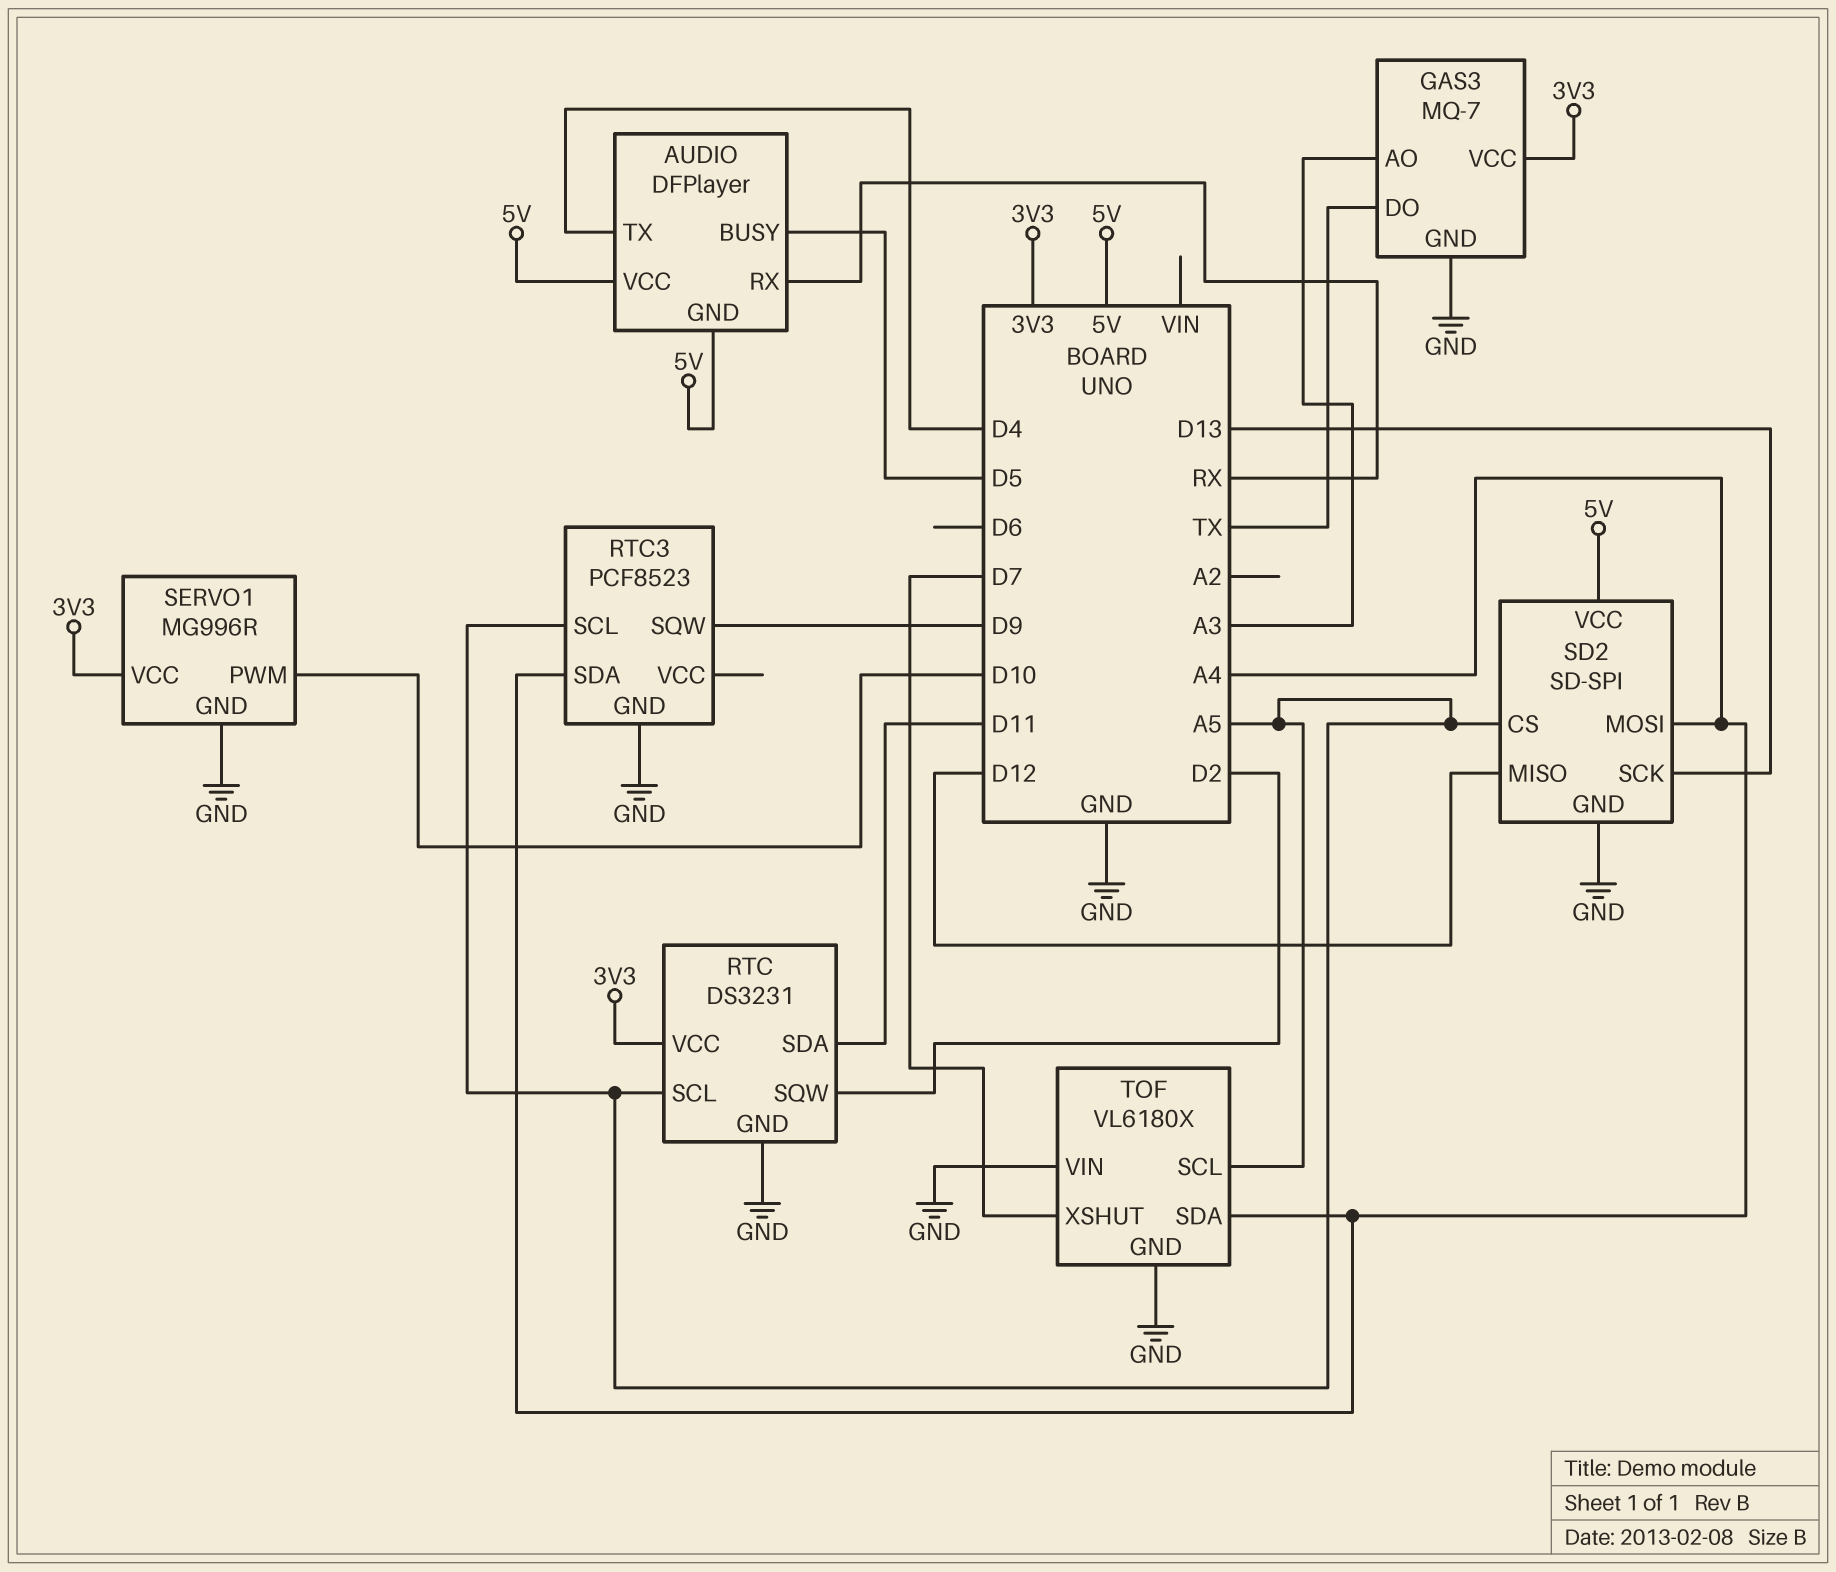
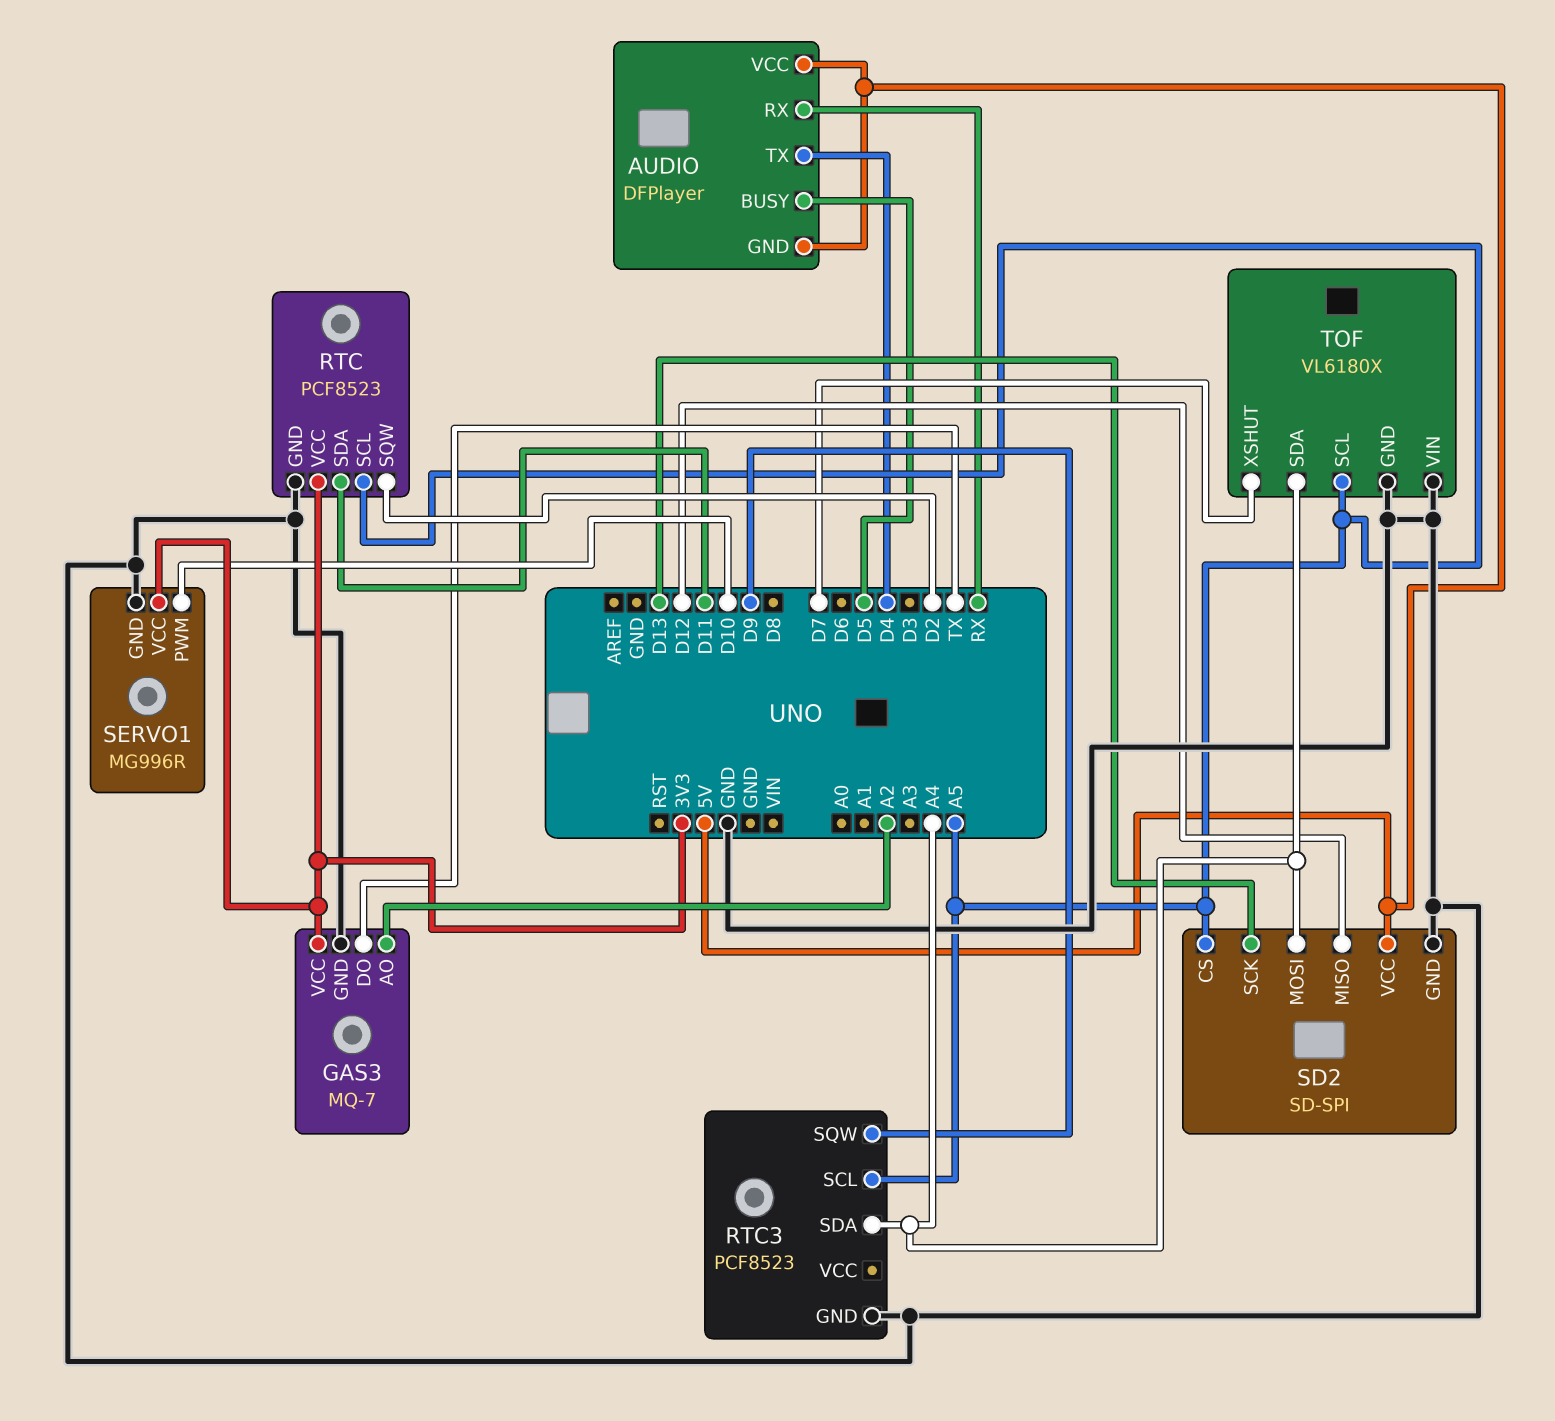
GAS3 pin AO: A3 -> A2
RTC: DS3231 -> PCF8523

